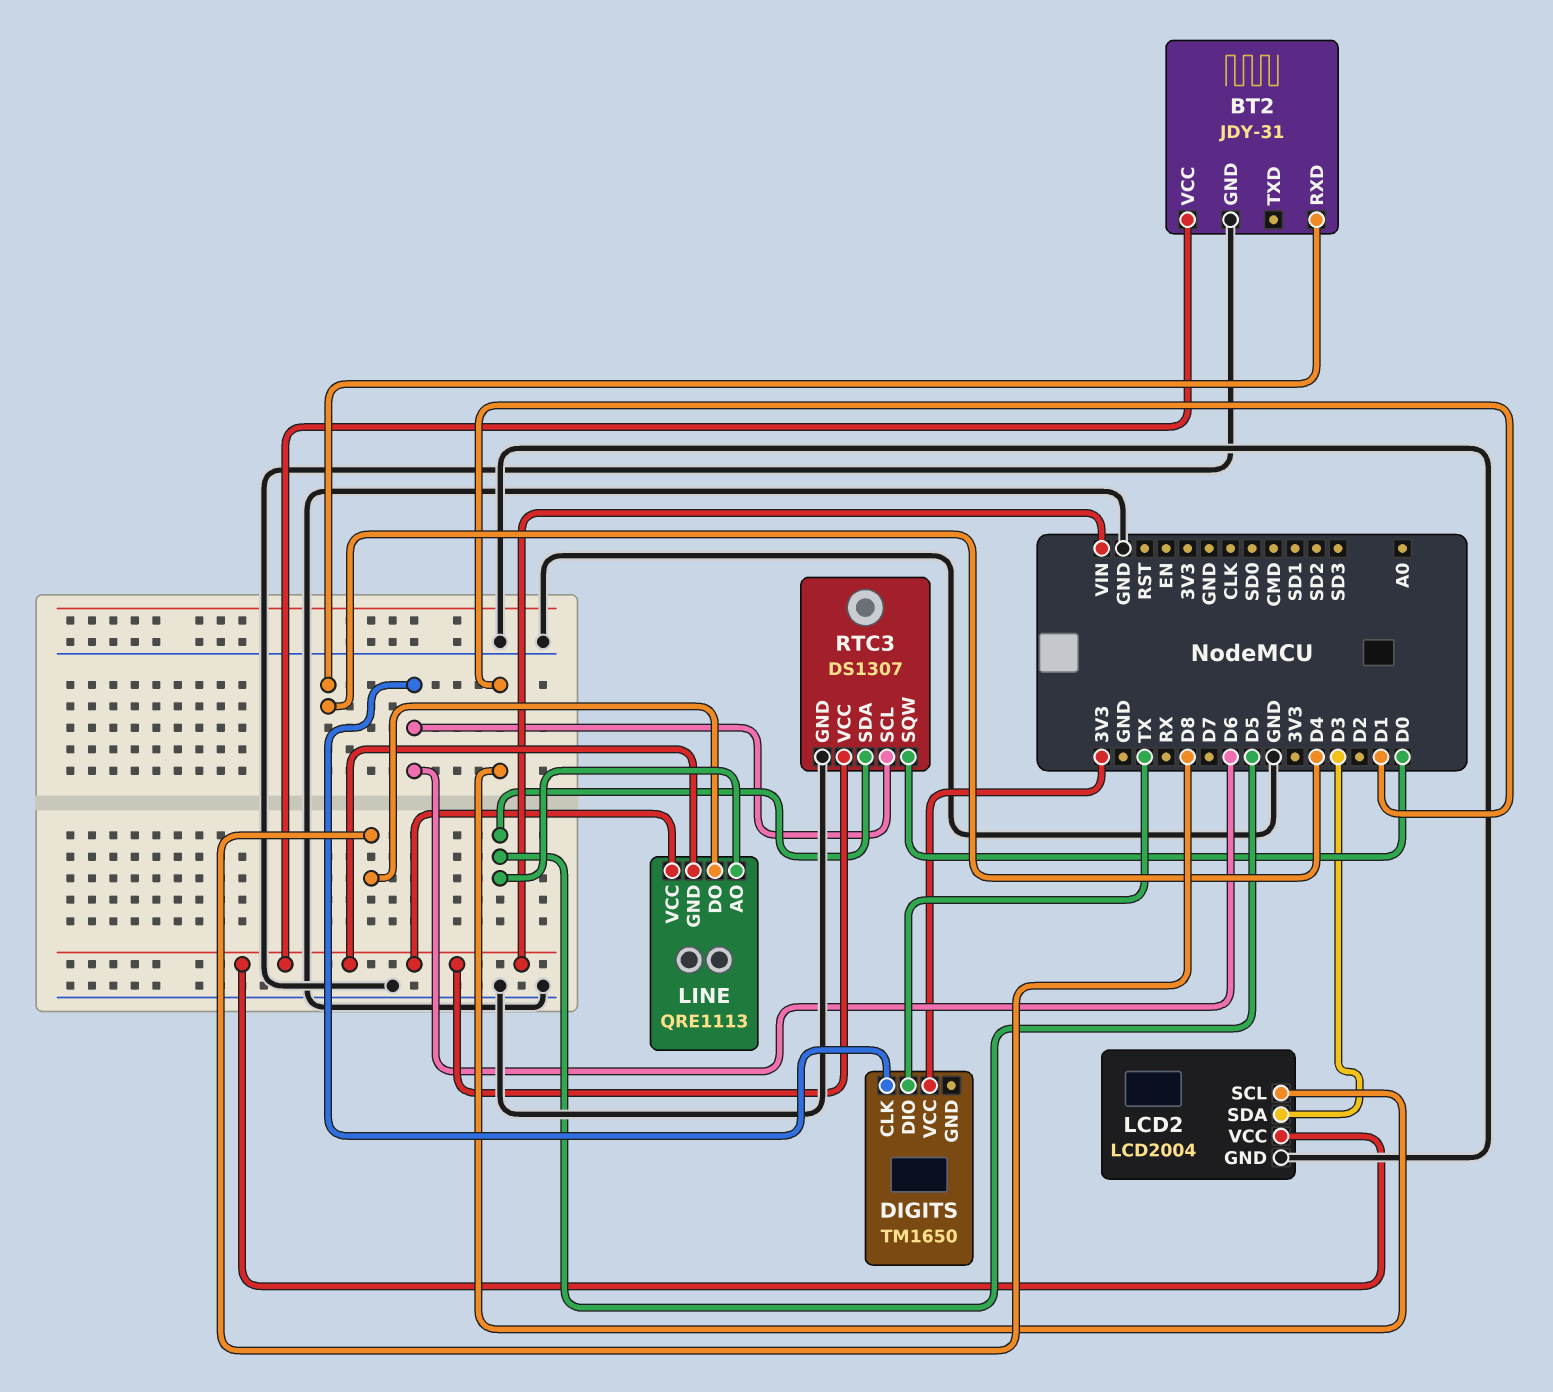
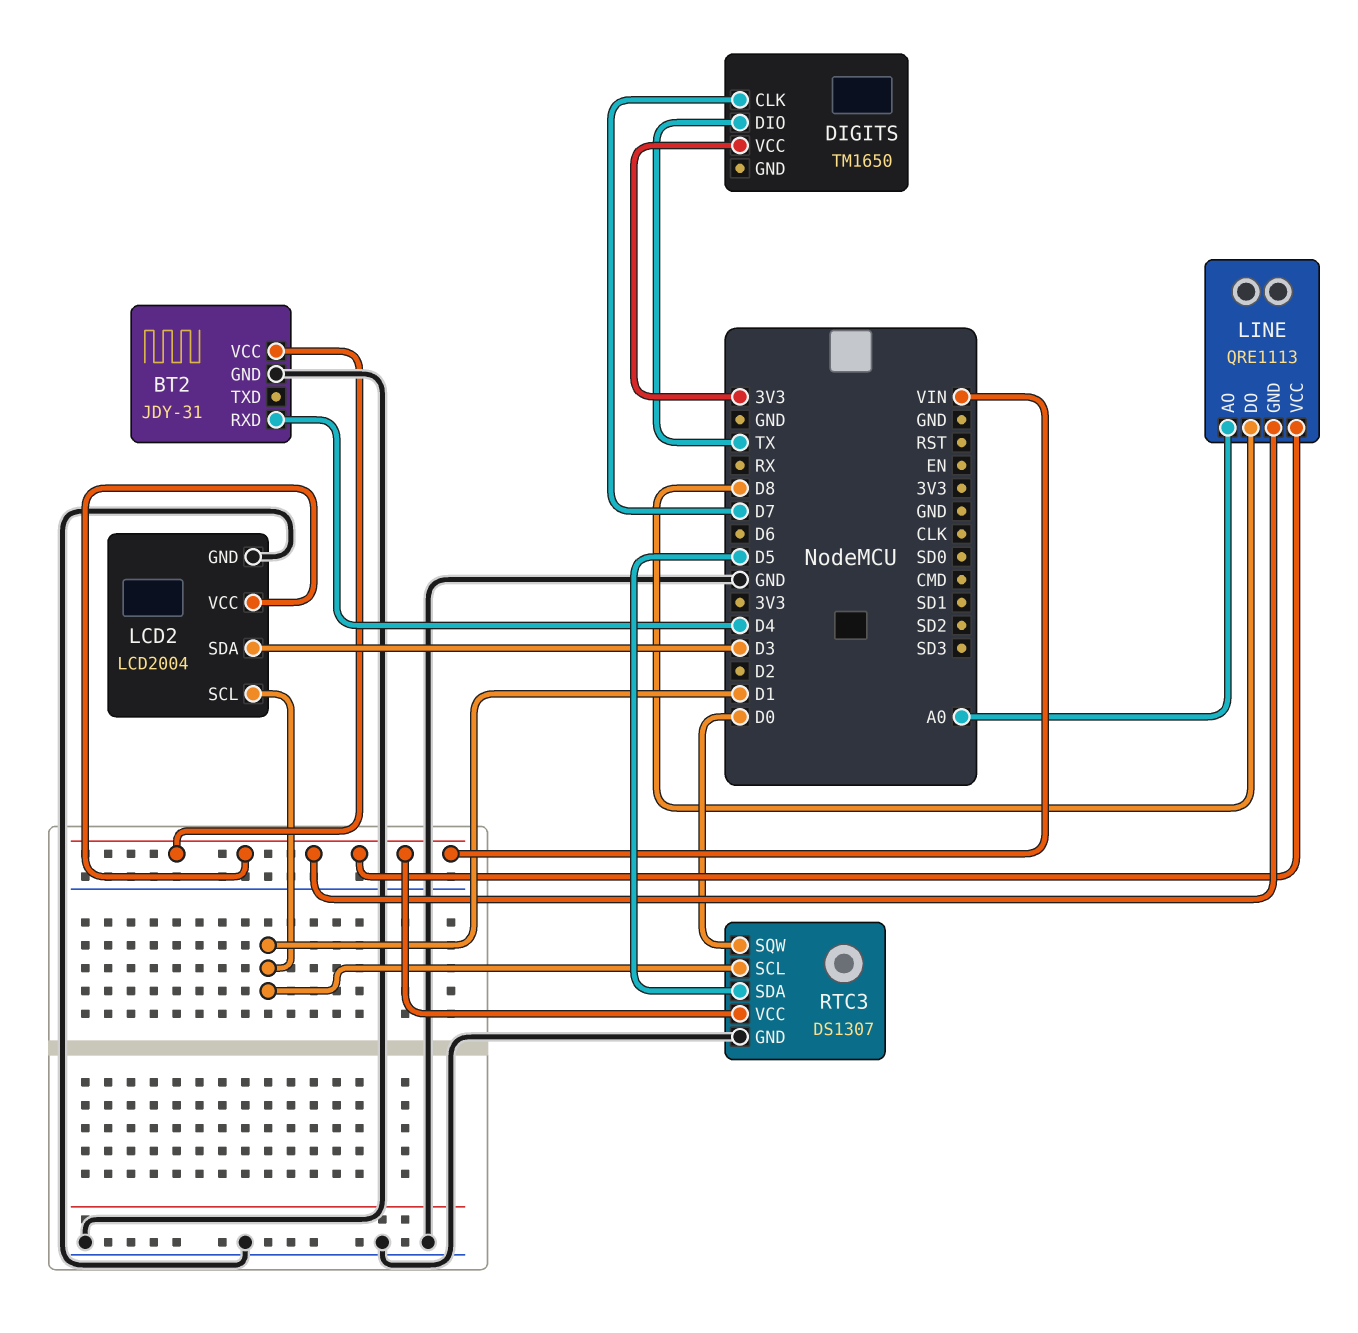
DIGITS pin CLK: D6 -> D7
LINE pin AO: D5 -> A0
RTC3 pin SCL: D6 -> D1

